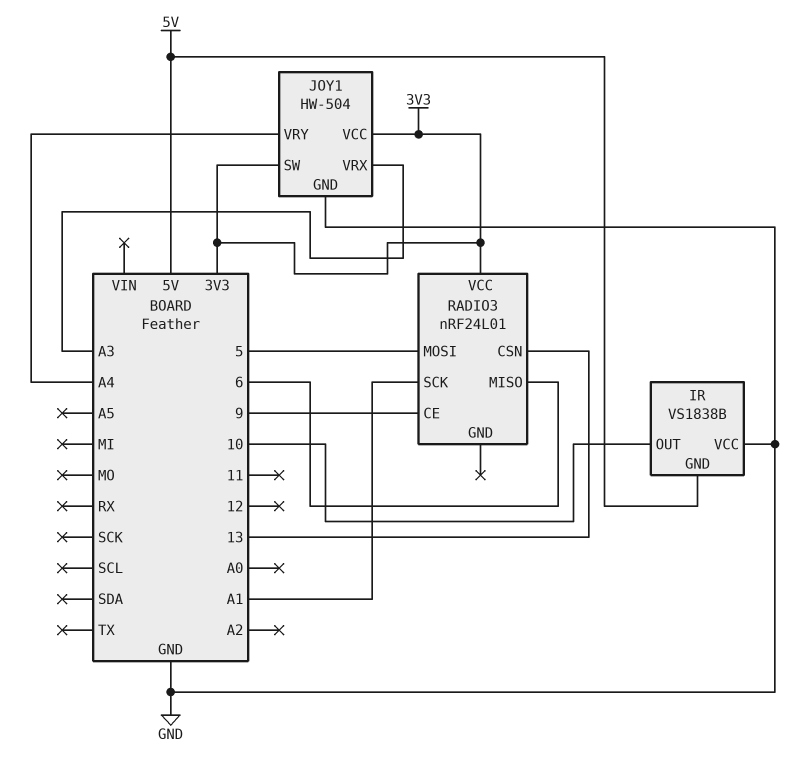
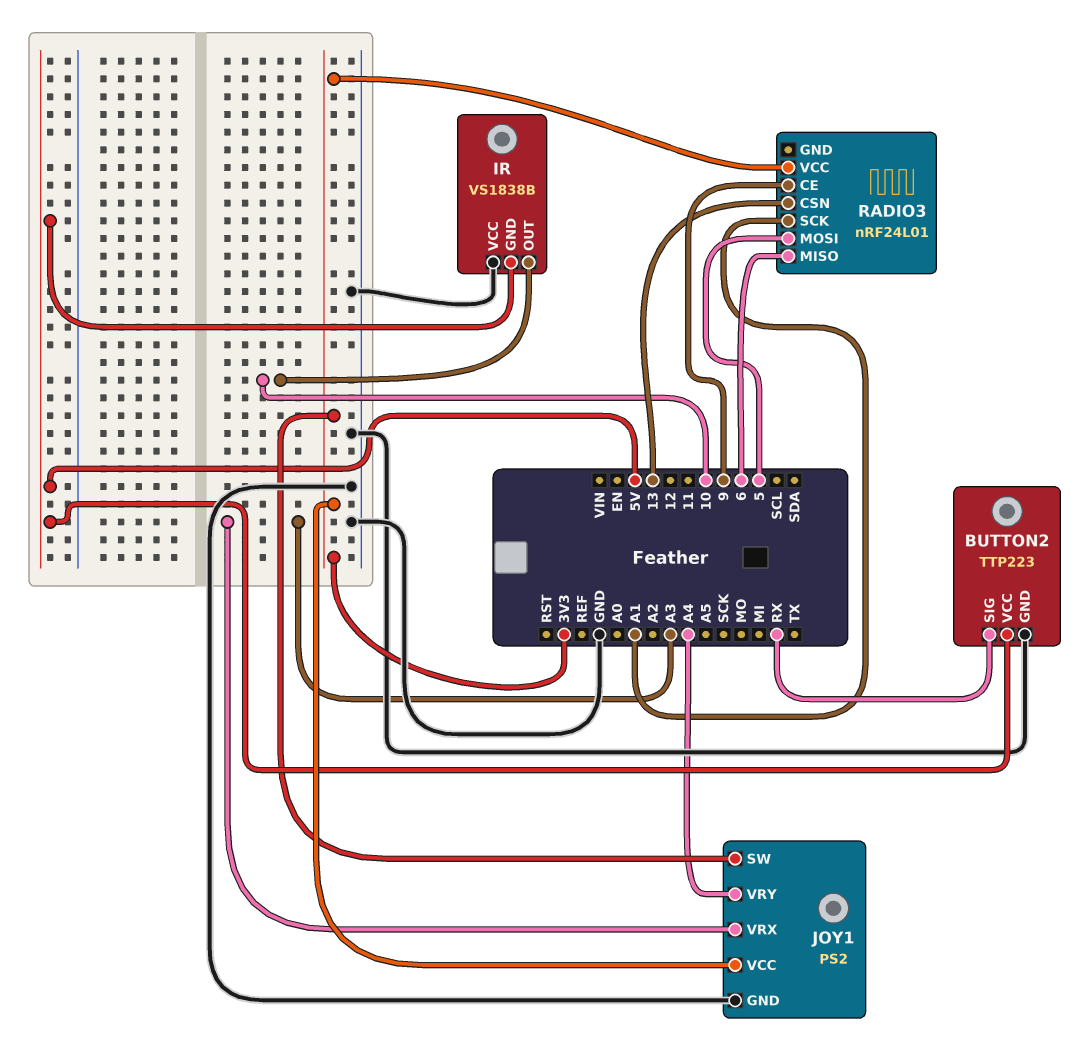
BUTTON2: none -> TTP223
BUTTON2 pin GND: none -> GND
BUTTON2 pin SIG: none -> RX
BUTTON2 pin VCC: none -> 5V
JOY1: HW-504 -> PS2

